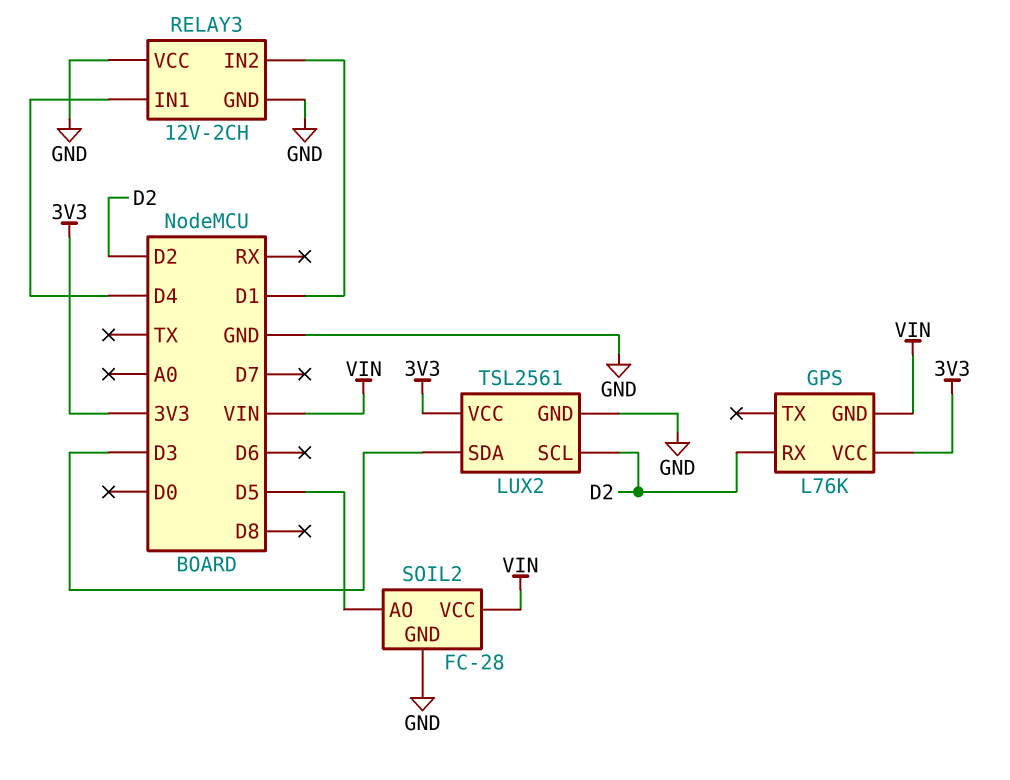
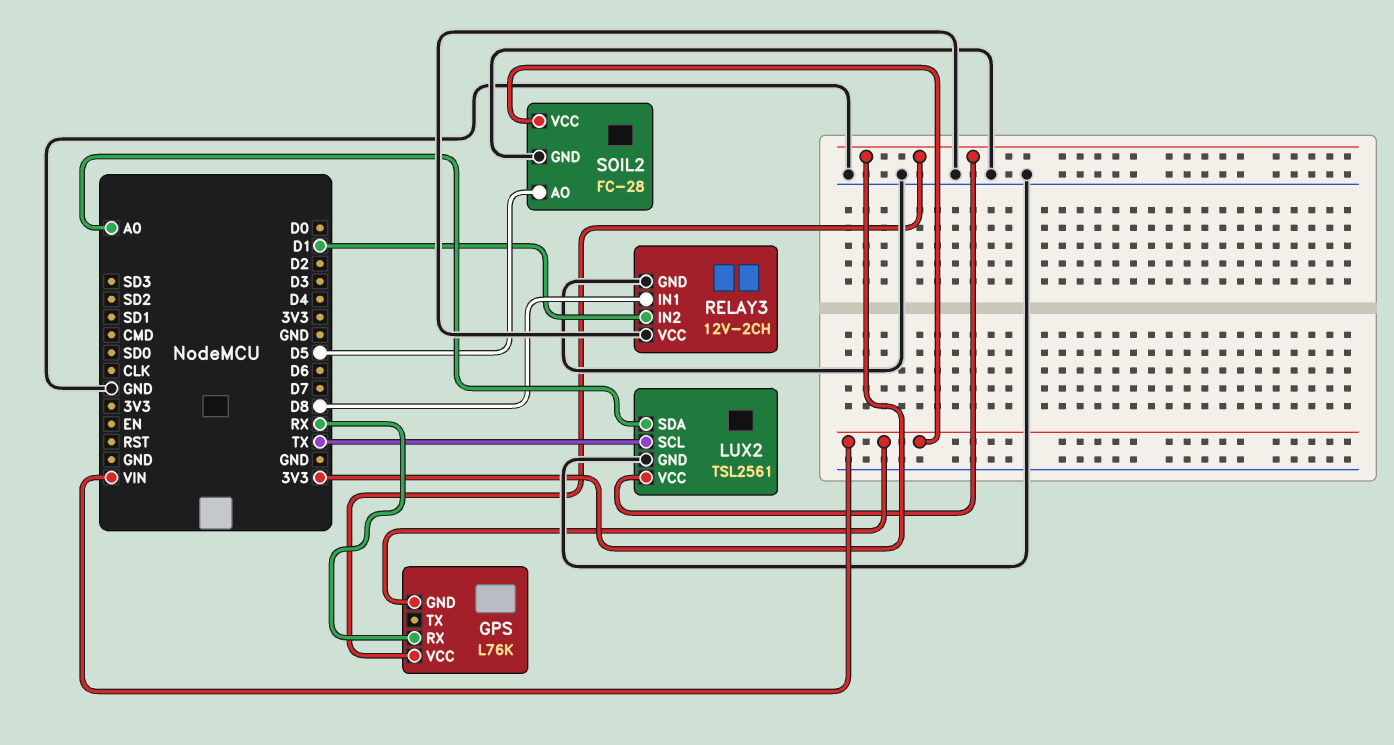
GPS pin RX: D2 -> RX
LUX2 pin SCL: D2 -> TX
LUX2 pin SDA: D3 -> A0
RELAY3 pin IN1: D4 -> D8

